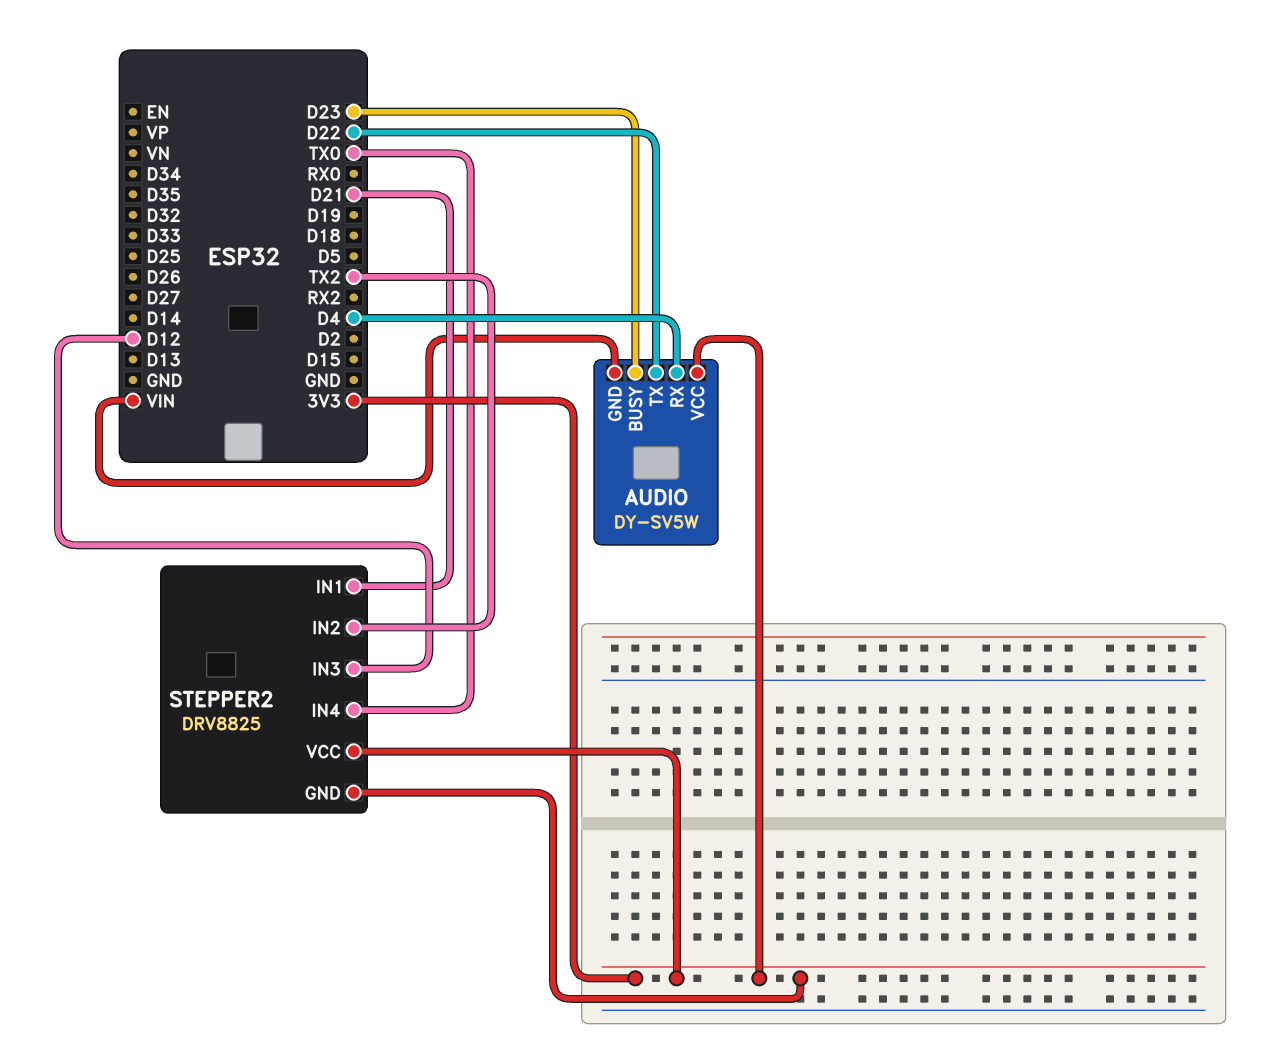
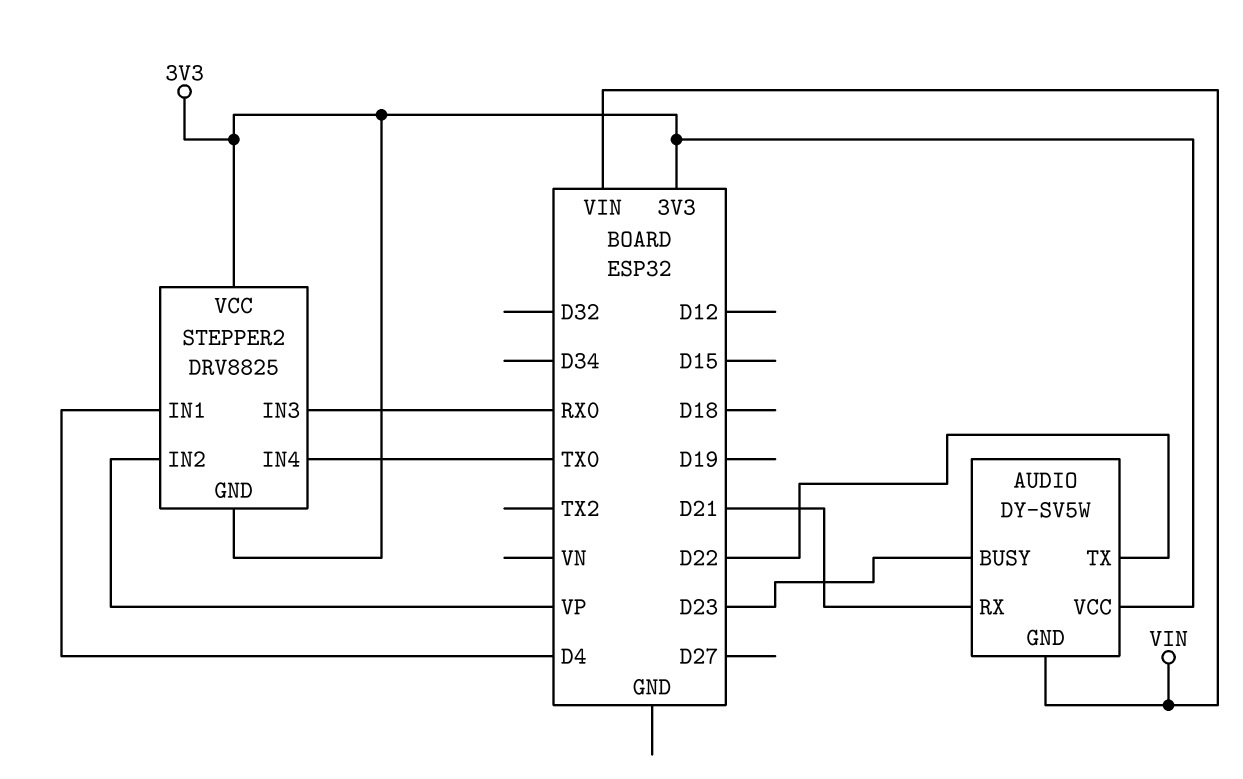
AUDIO pin RX: D4 -> D21
STEPPER2 pin IN1: D21 -> D4
STEPPER2 pin IN2: TX2 -> VP
STEPPER2 pin IN3: D12 -> RX0

